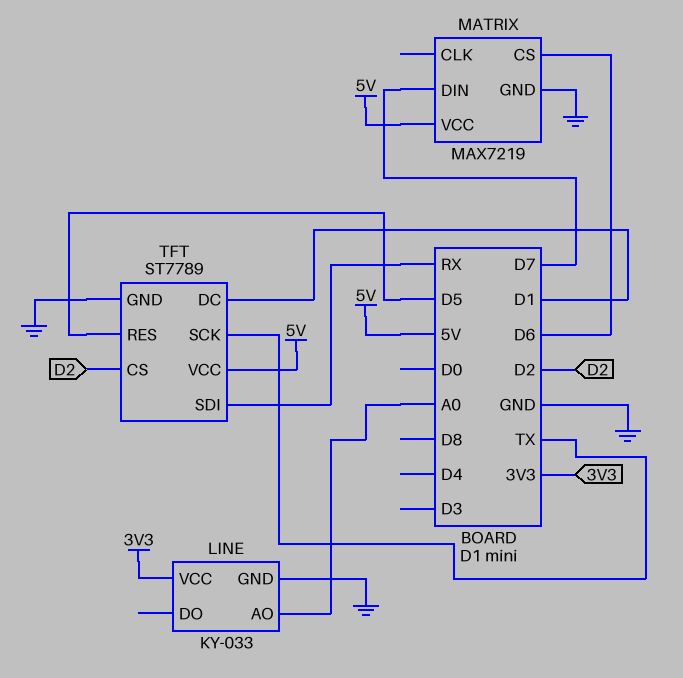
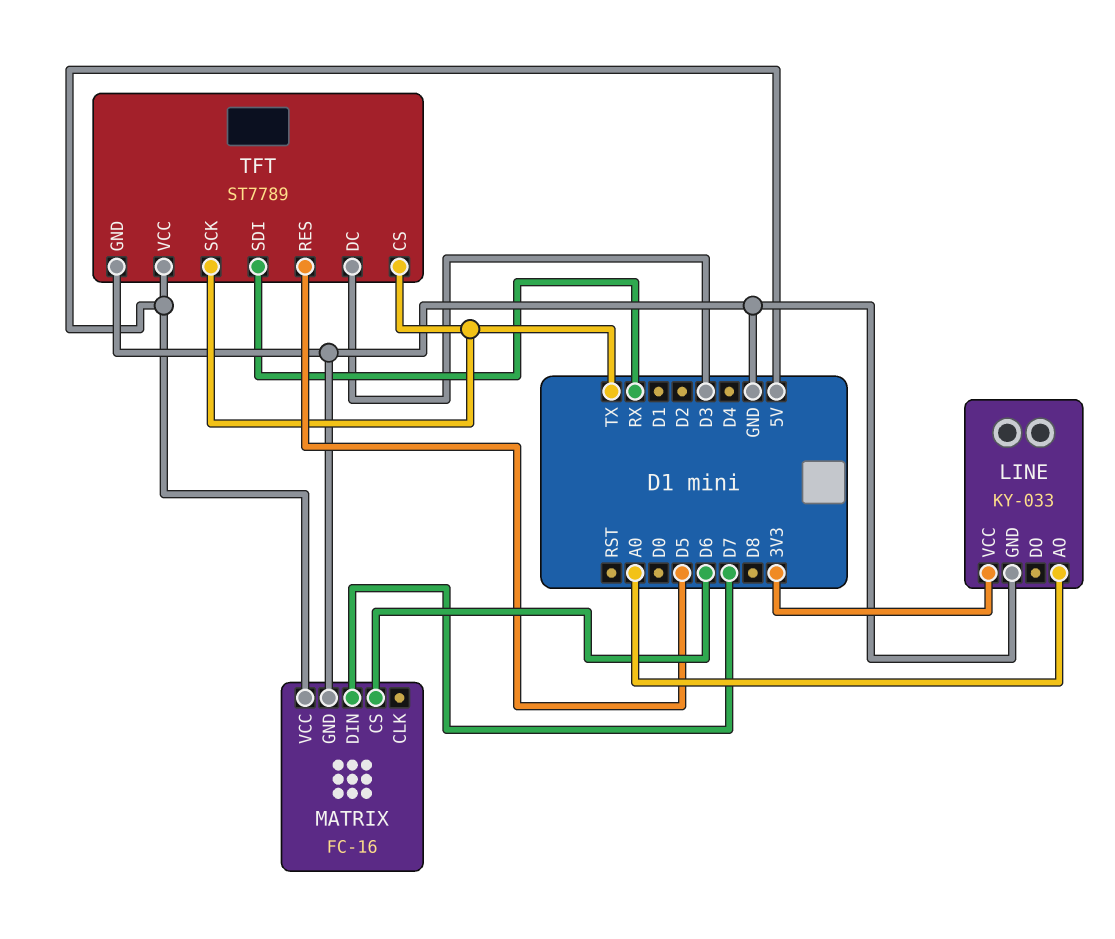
MATRIX: MAX7219 -> FC-16
TFT pin CS: D2 -> TX
TFT pin DC: D1 -> D3

